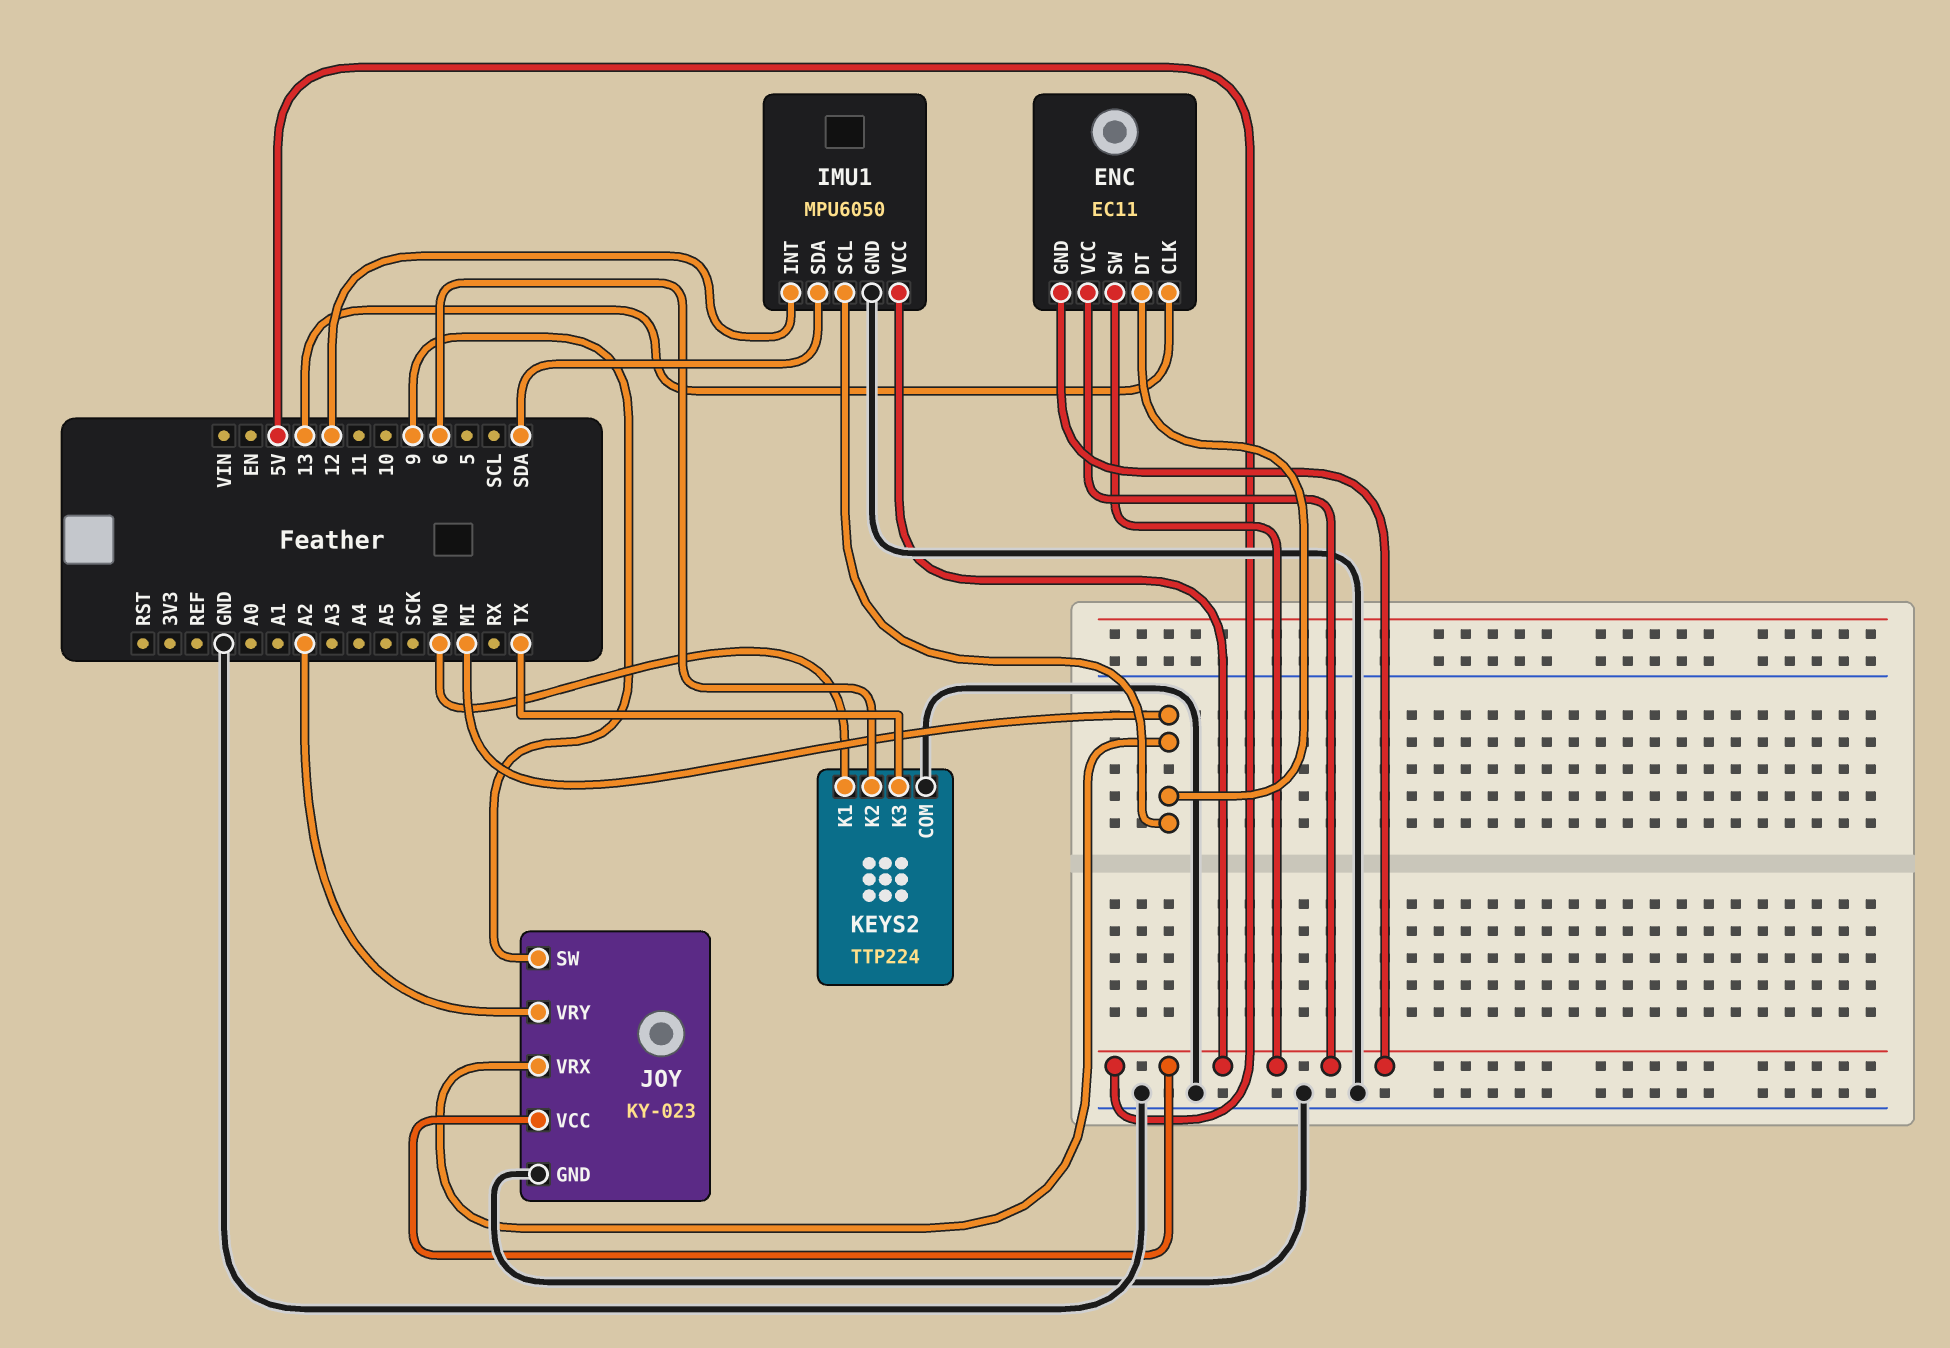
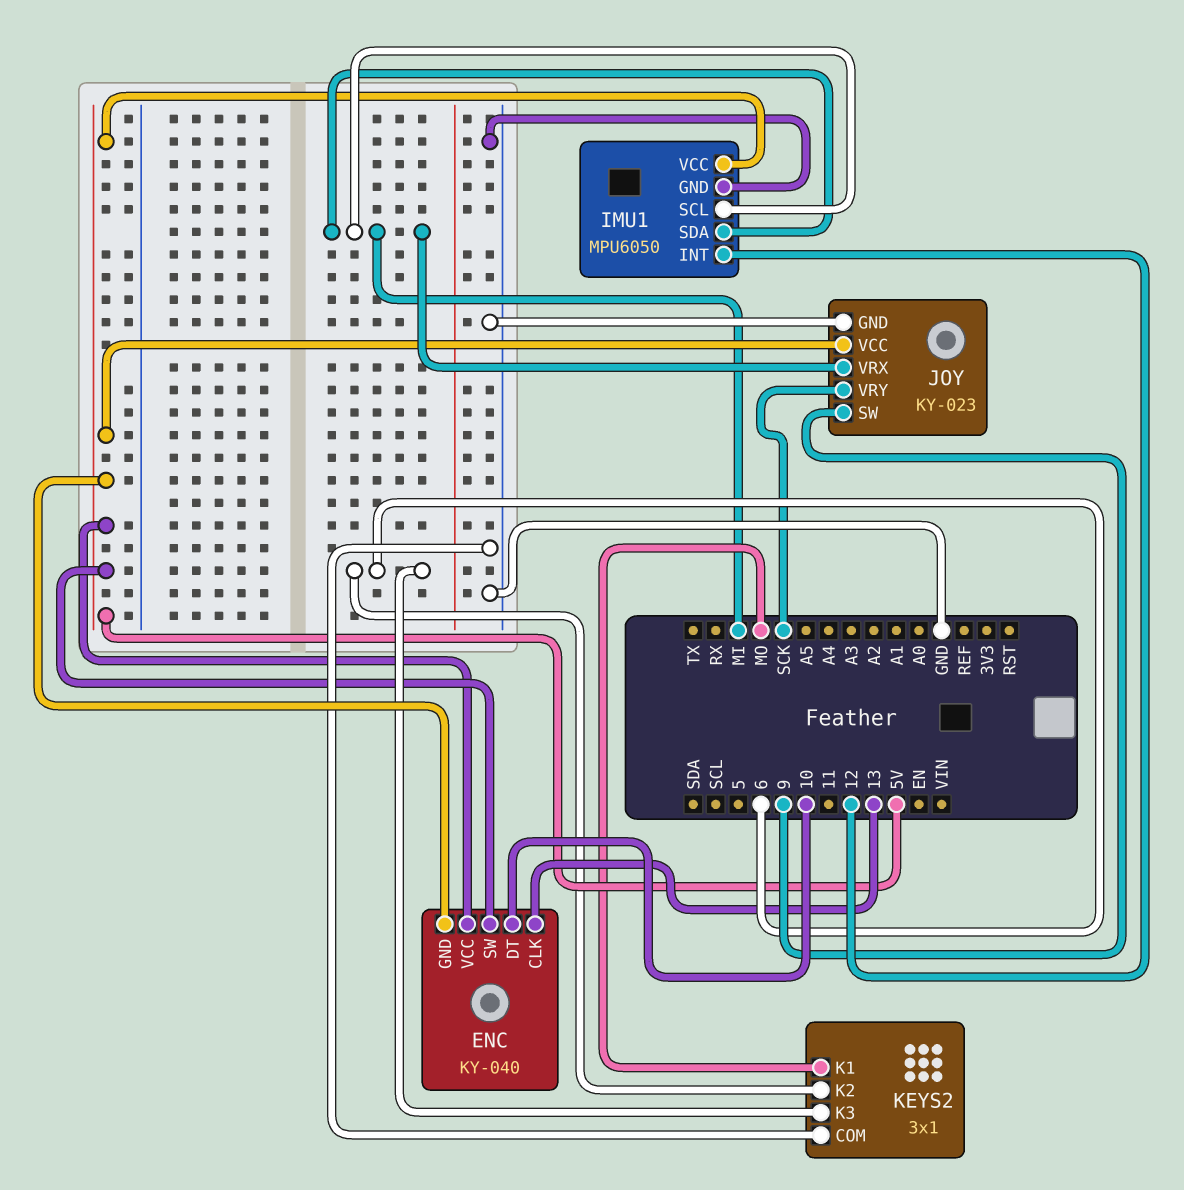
ENC: EC11 -> KY-040
ENC pin DT: MI -> 10
IMU1 pin SDA: SDA -> MI
JOY pin VRY: A2 -> SCK
KEYS2: TTP224 -> 3x1
KEYS2 pin K3: TX -> 6

